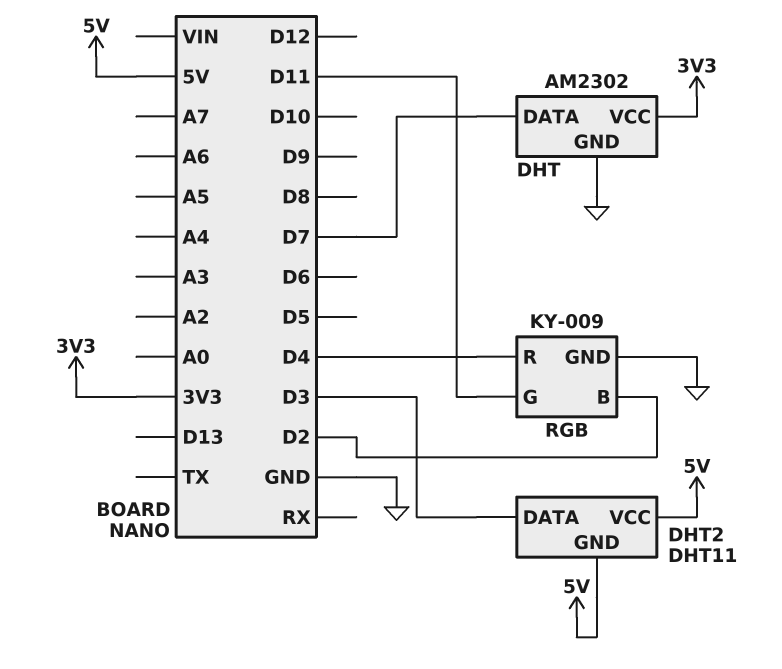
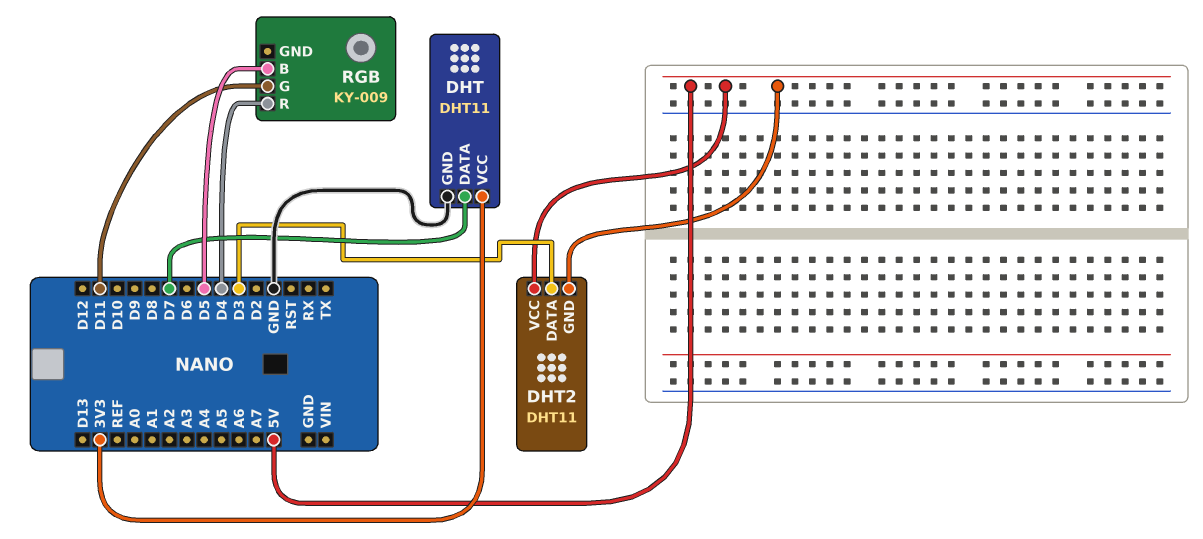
DHT: AM2302 -> DHT11
RGB pin B: D2 -> D5
RGB pin GND: GND -> none

